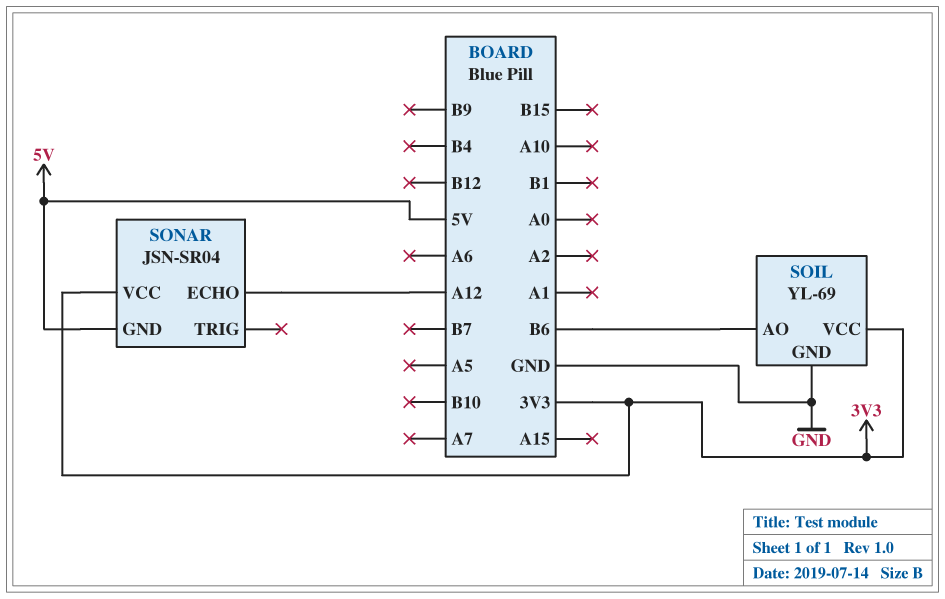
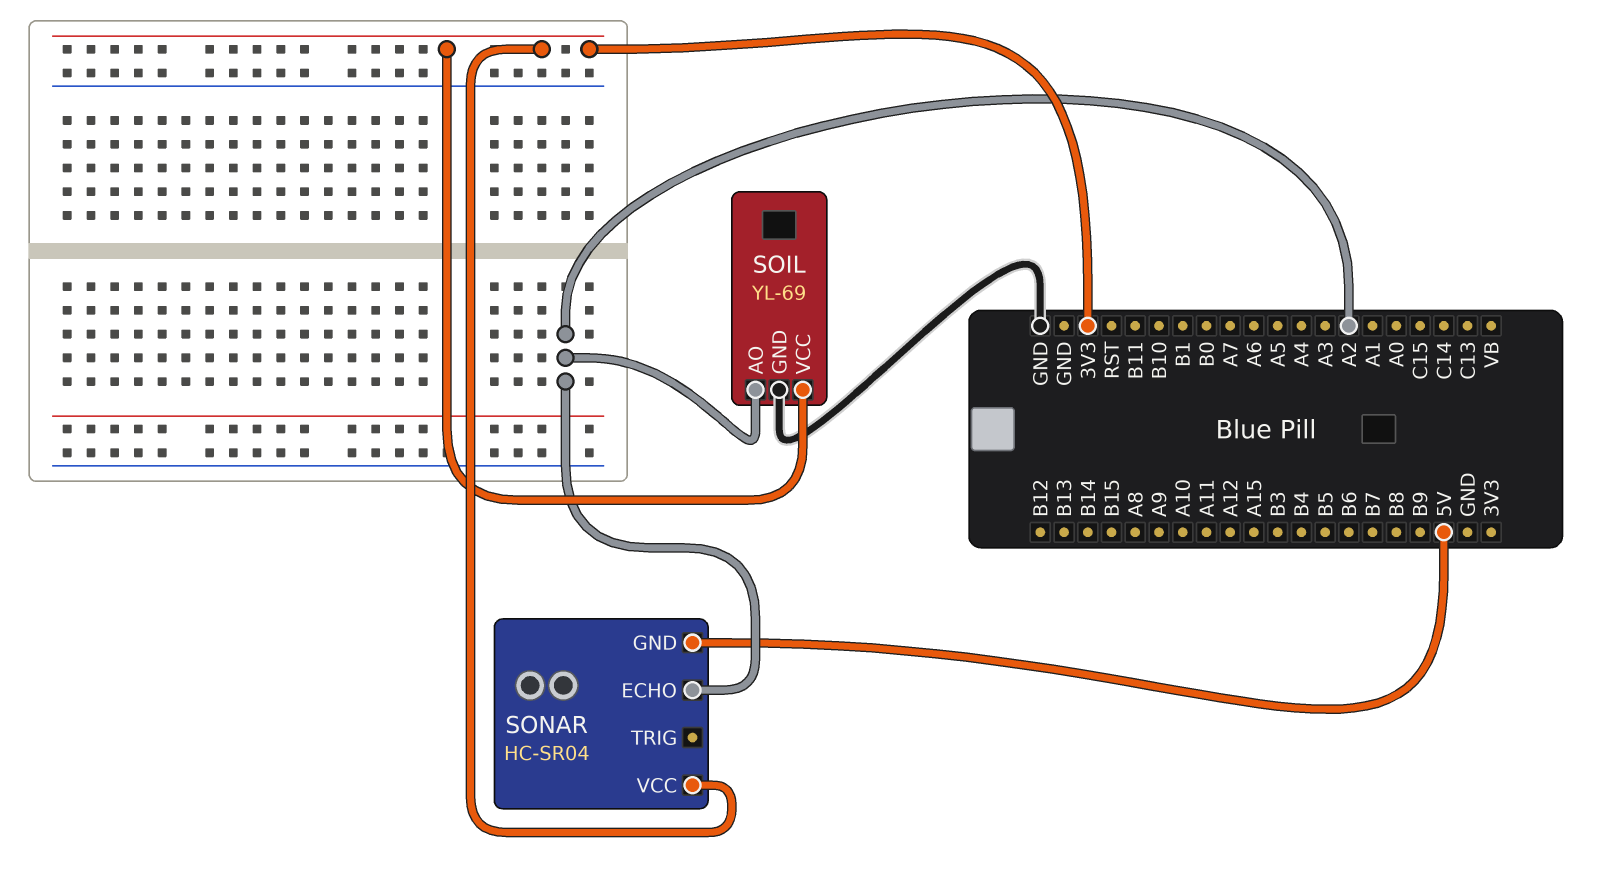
SOIL pin AO: B6 -> A2
SONAR: JSN-SR04 -> HC-SR04
SONAR pin ECHO: A12 -> A2

